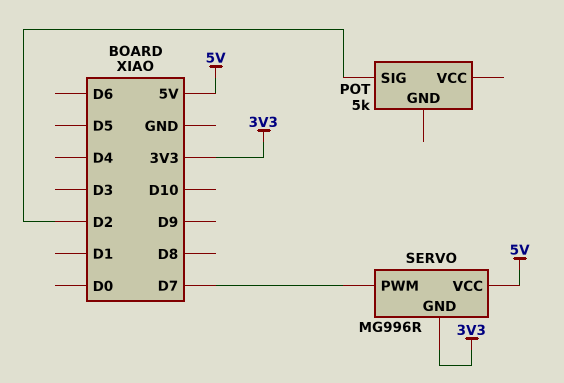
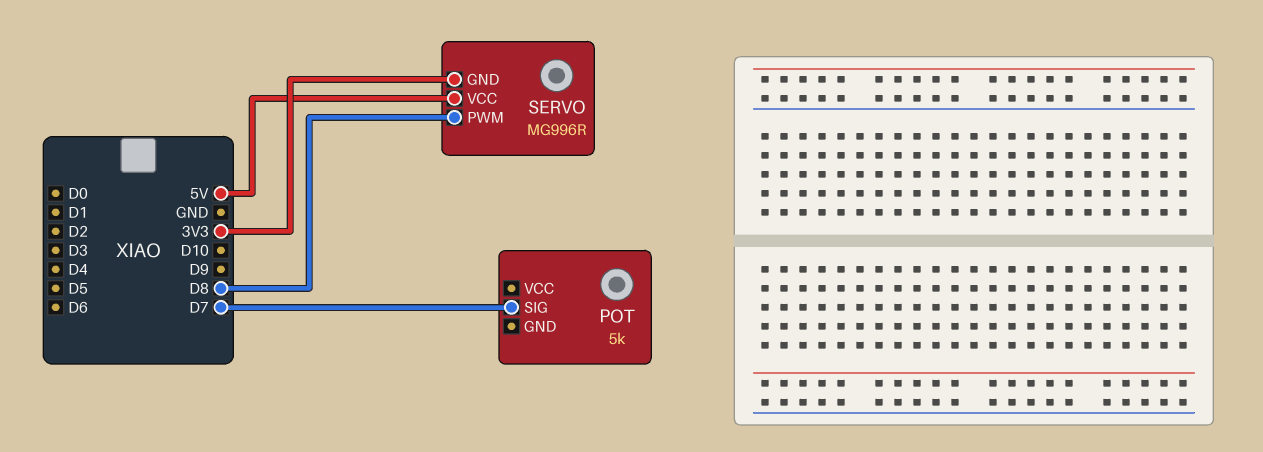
POT pin SIG: D2 -> D7
SERVO pin PWM: D7 -> D8

